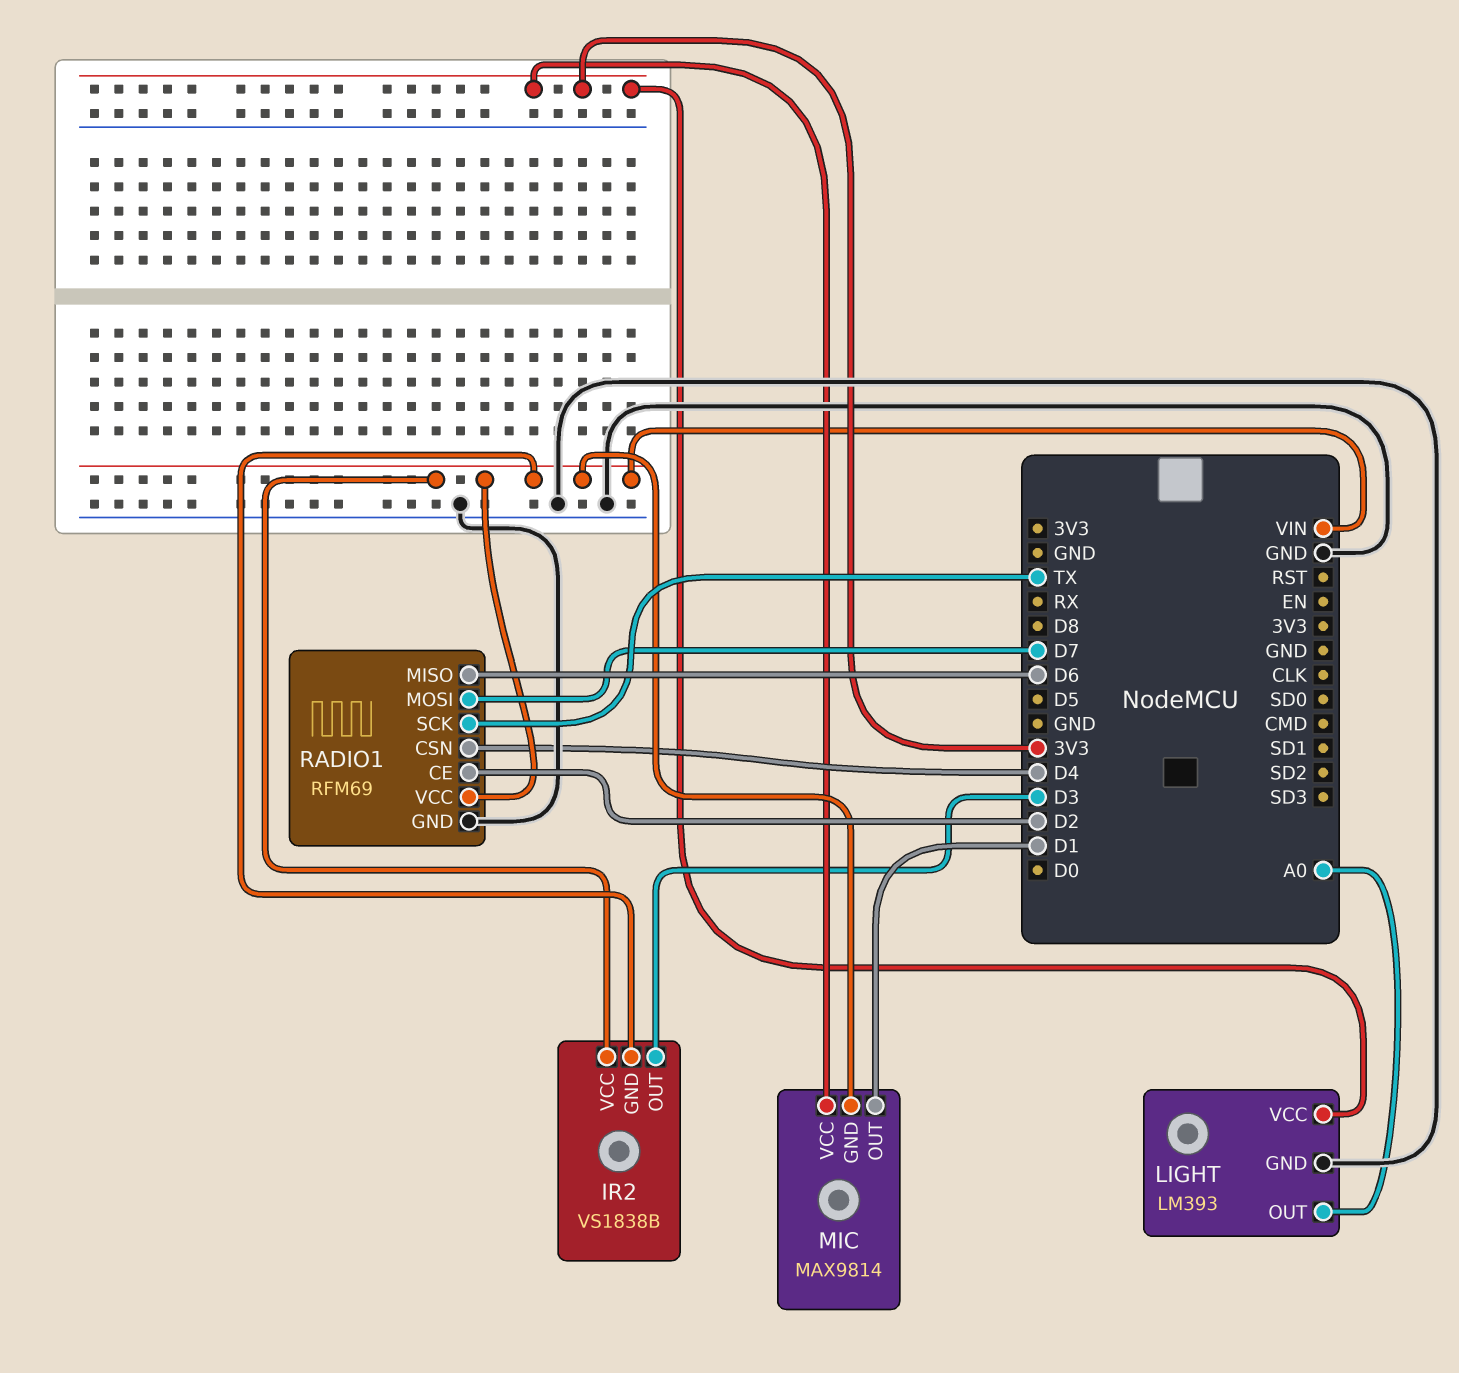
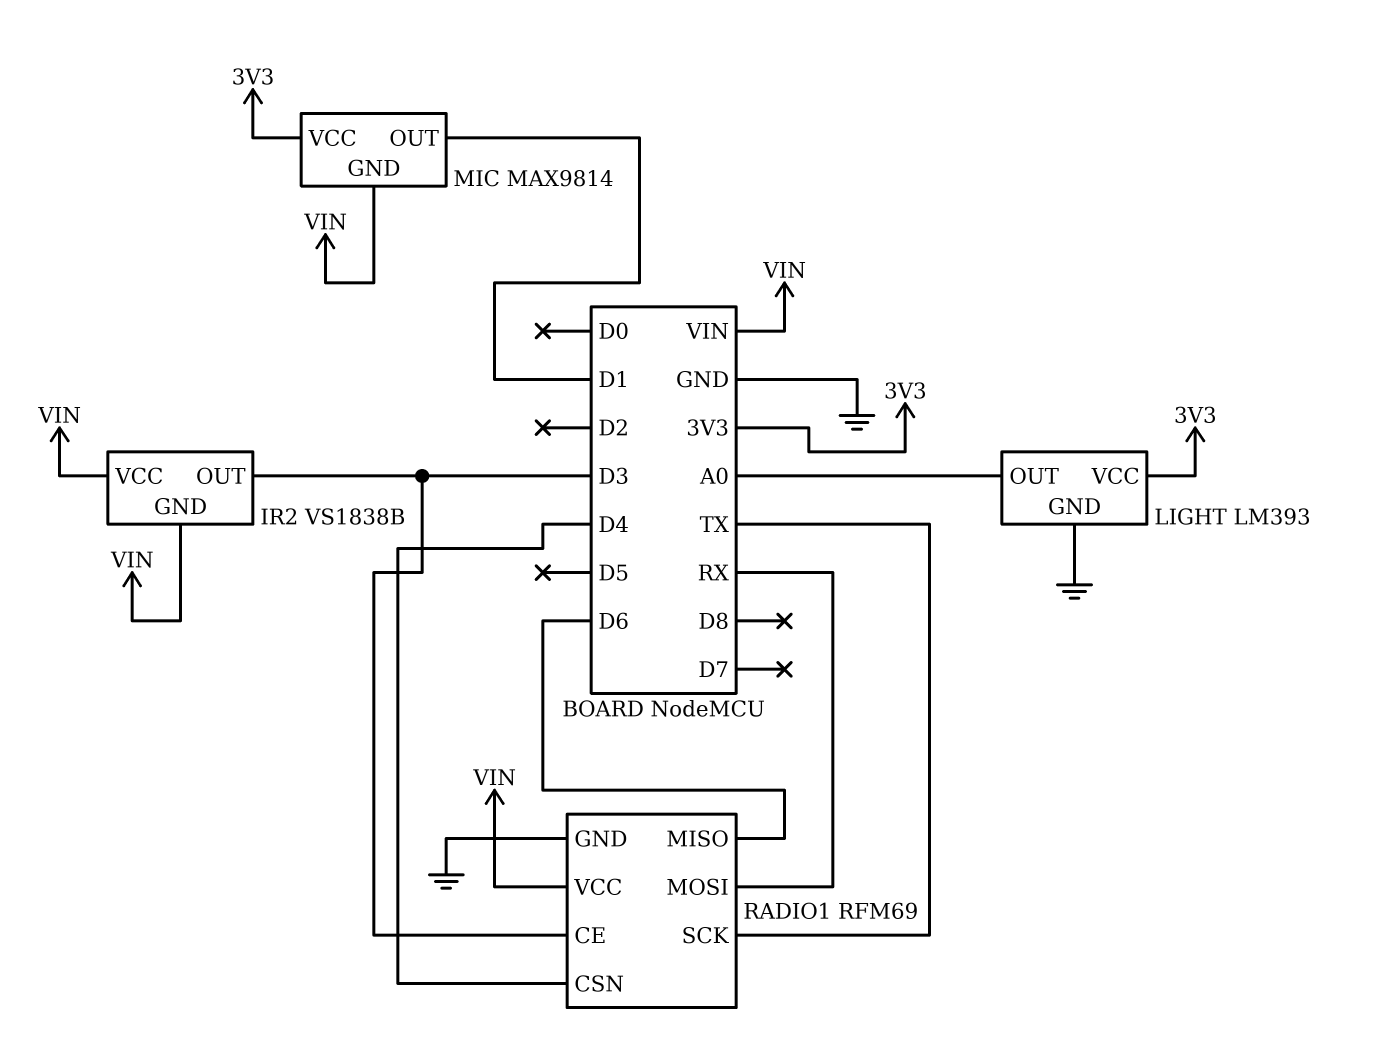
RADIO1 pin CE: D2 -> D3
RADIO1 pin MOSI: D7 -> RX

